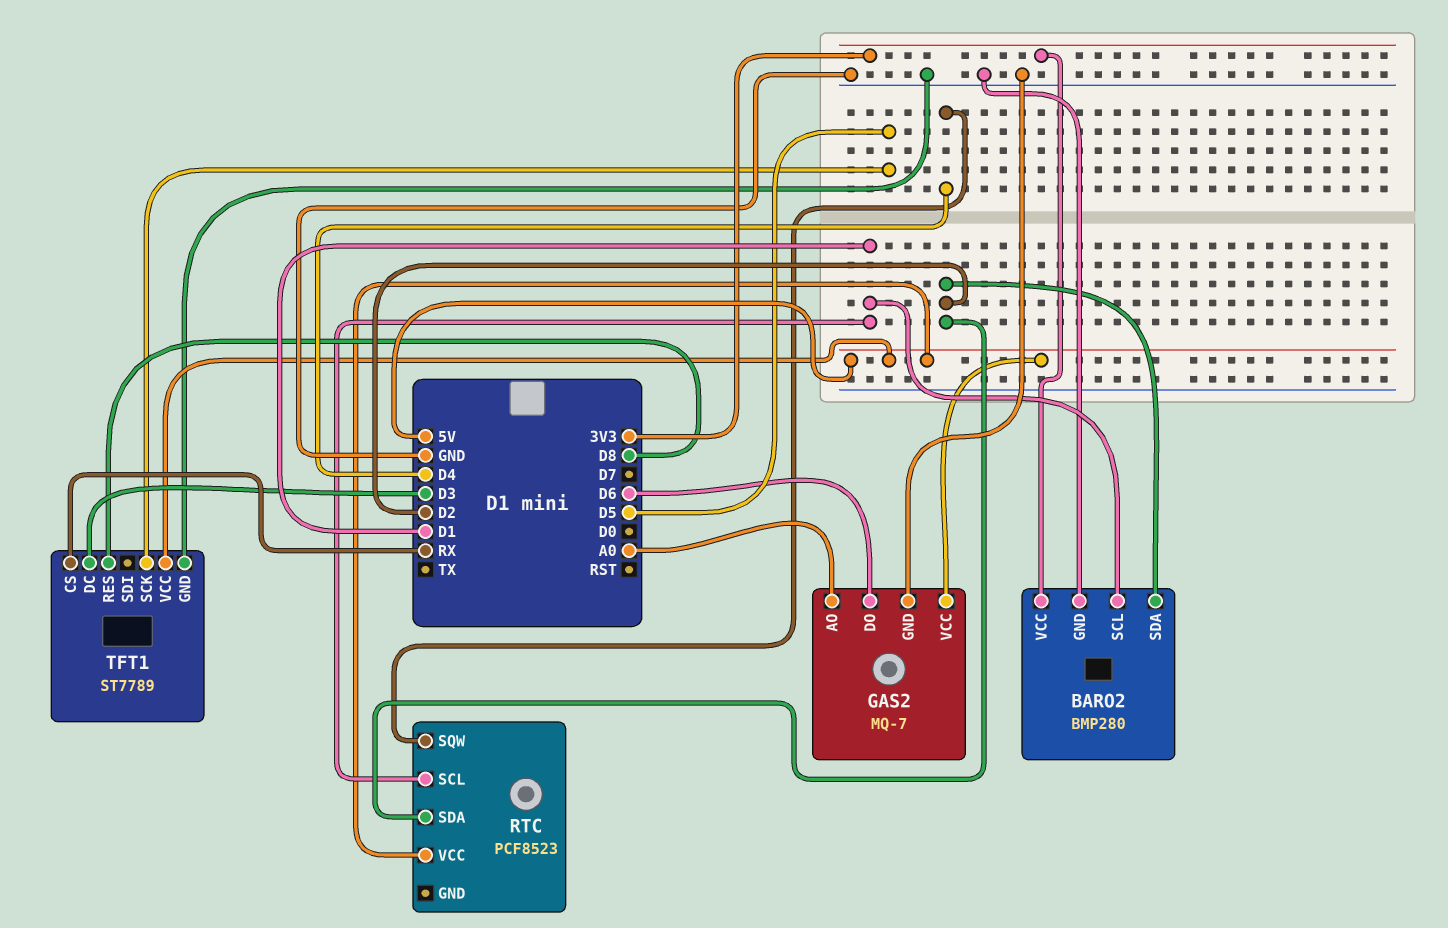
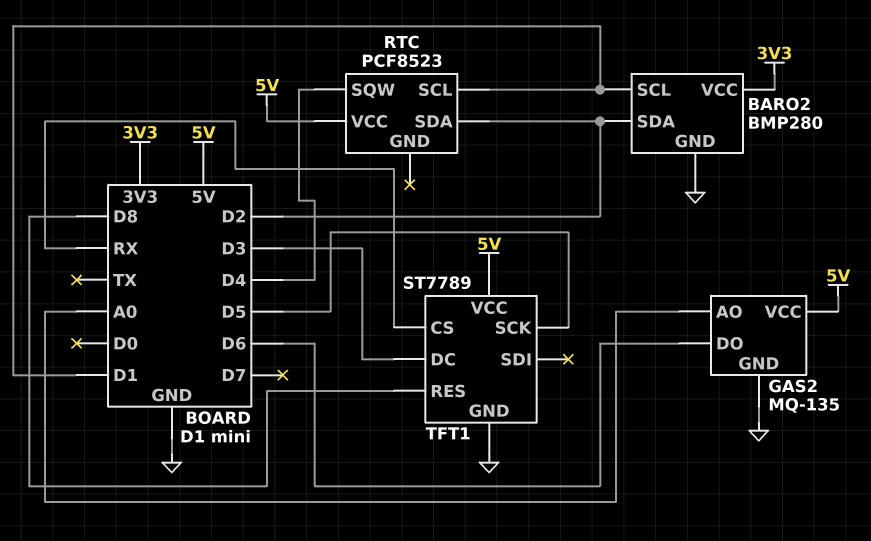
GAS2: MQ-7 -> MQ-135

